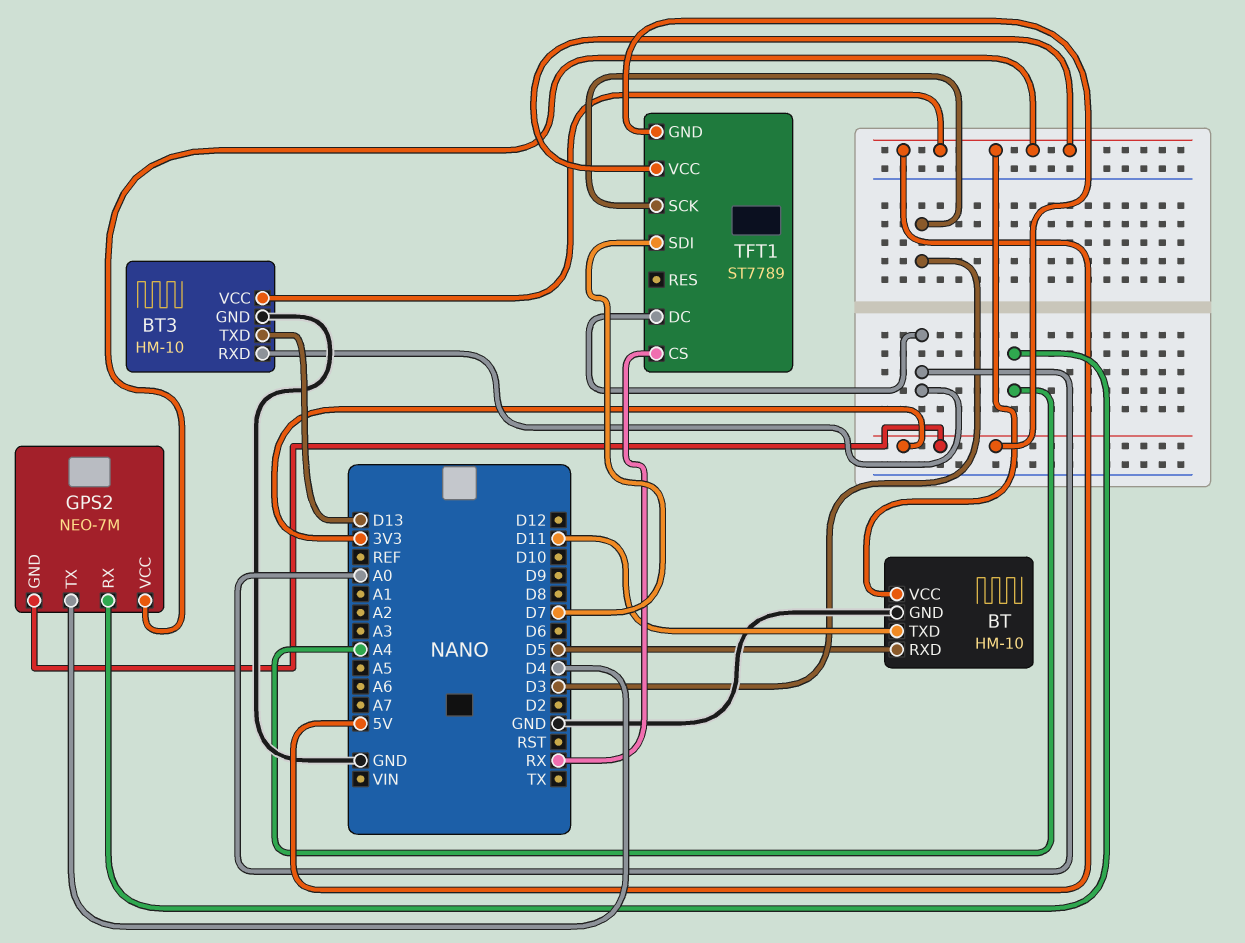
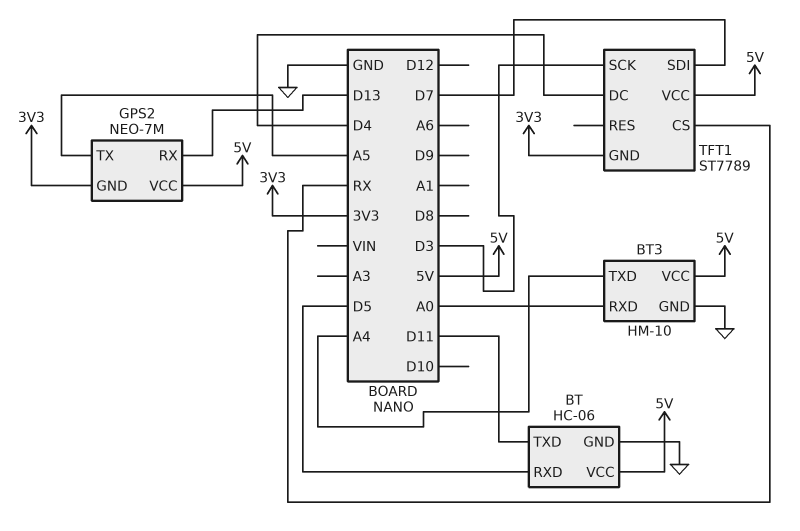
BT: HM-10 -> HC-06
BT3 pin TXD: D13 -> A4
GPS2 pin RX: A4 -> D13
GPS2 pin TX: D4 -> A5
TFT1 pin DC: A0 -> D4

